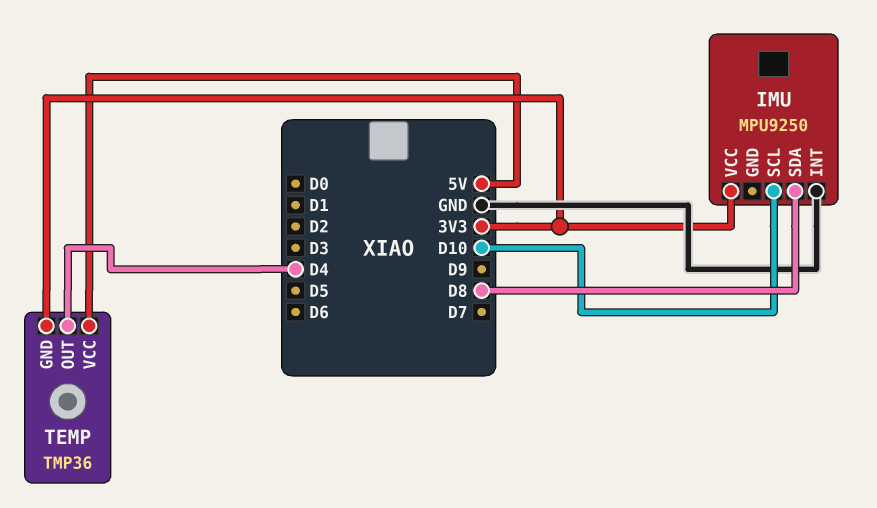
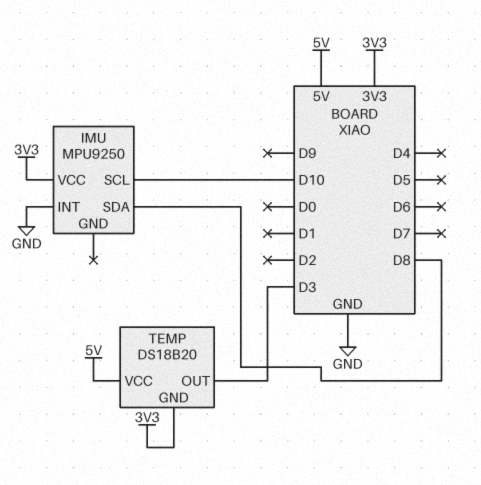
TEMP: TMP36 -> DS18B20
TEMP pin OUT: D4 -> D3

